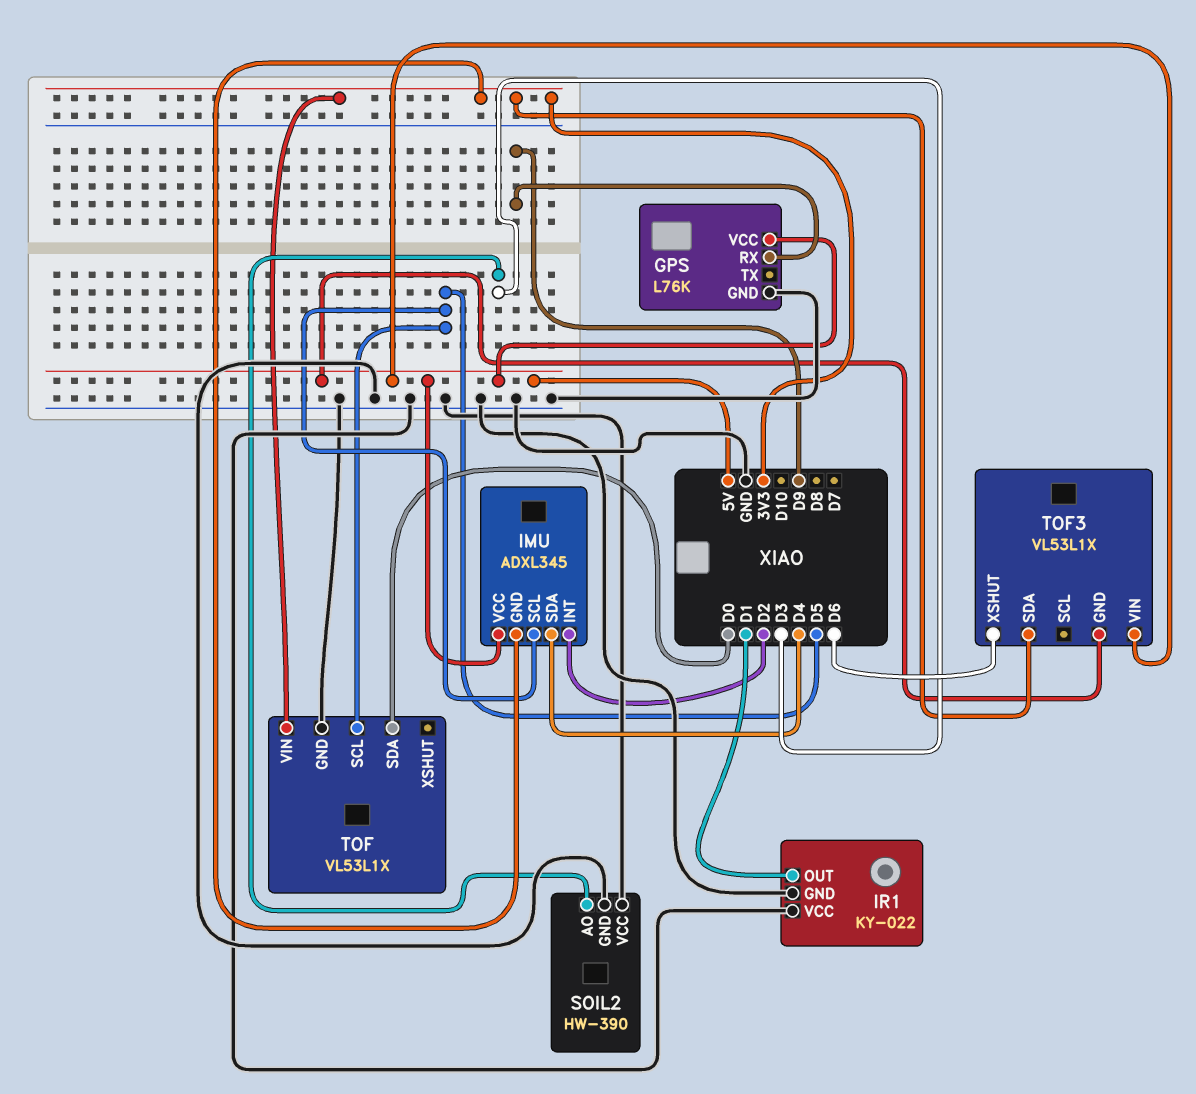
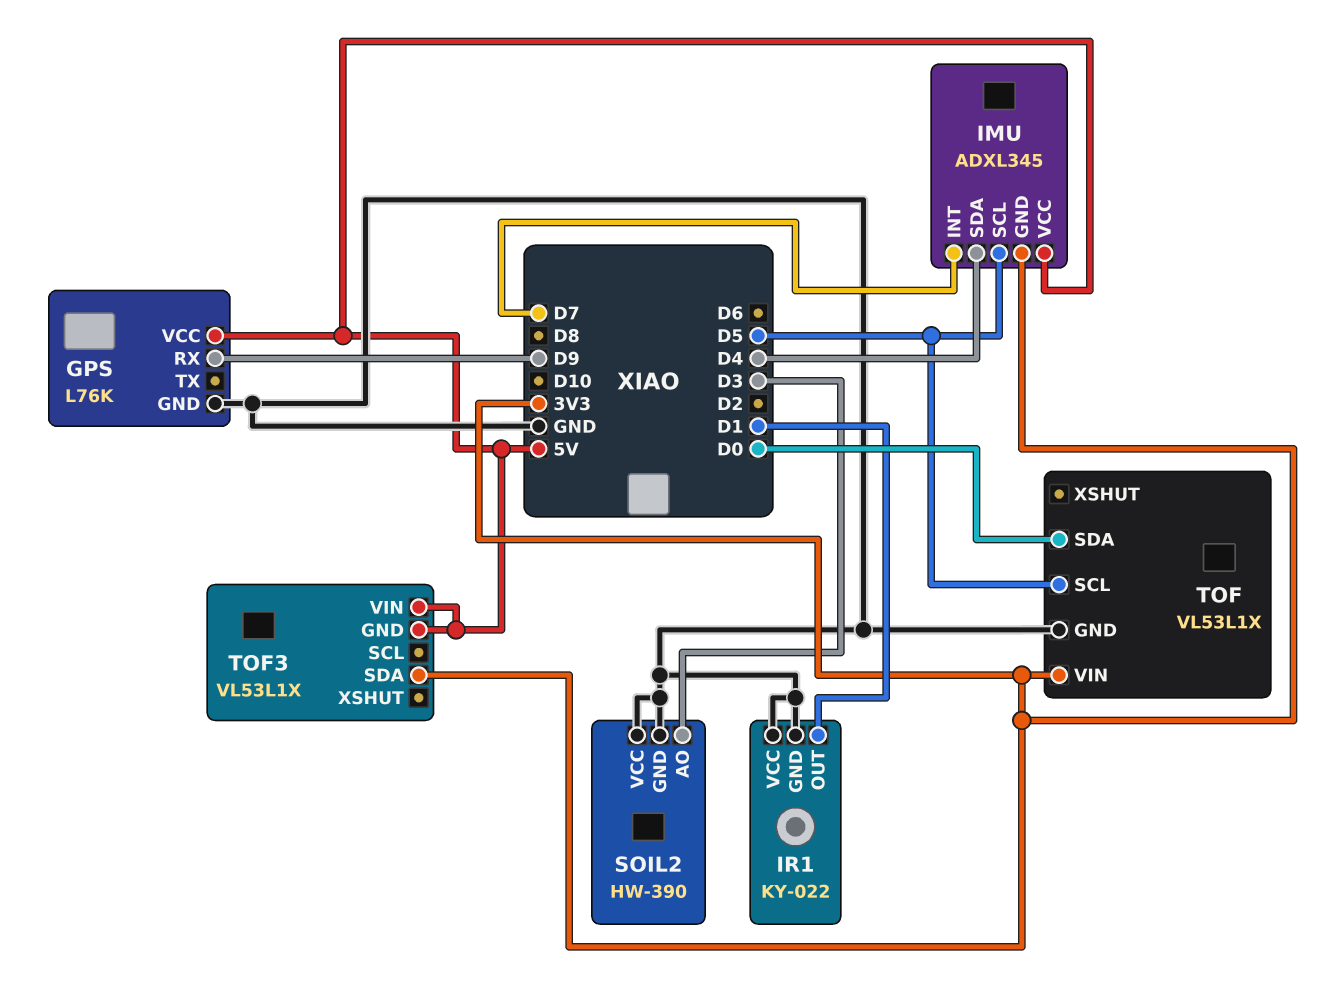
IMU pin INT: D2 -> D7
TOF3 pin XSHUT: D6 -> none

